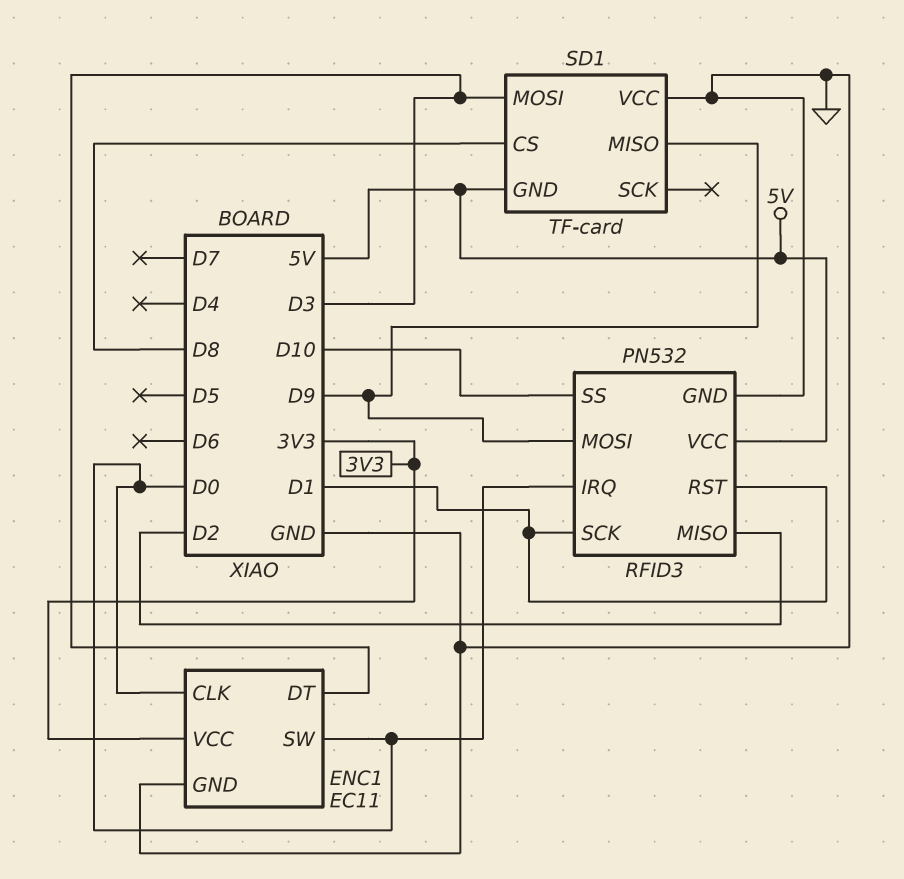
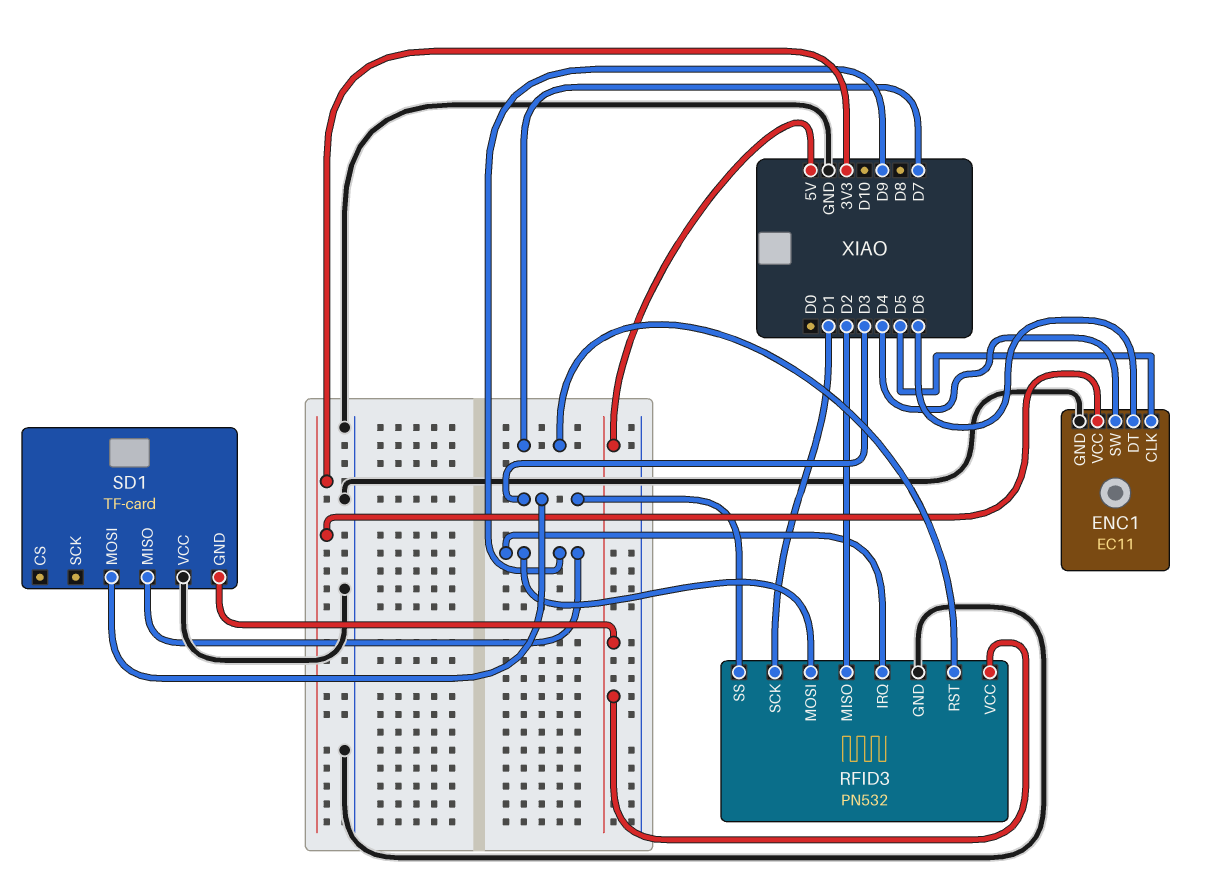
ENC1 pin CLK: D0 -> D5
ENC1 pin DT: D3 -> D6
ENC1 pin SW: D0 -> D4
RFID3 pin IRQ: D0 -> D9
RFID3 pin RST: D1 -> D7
RFID3 pin SS: D10 -> D3
SD1 pin CS: D8 -> none

